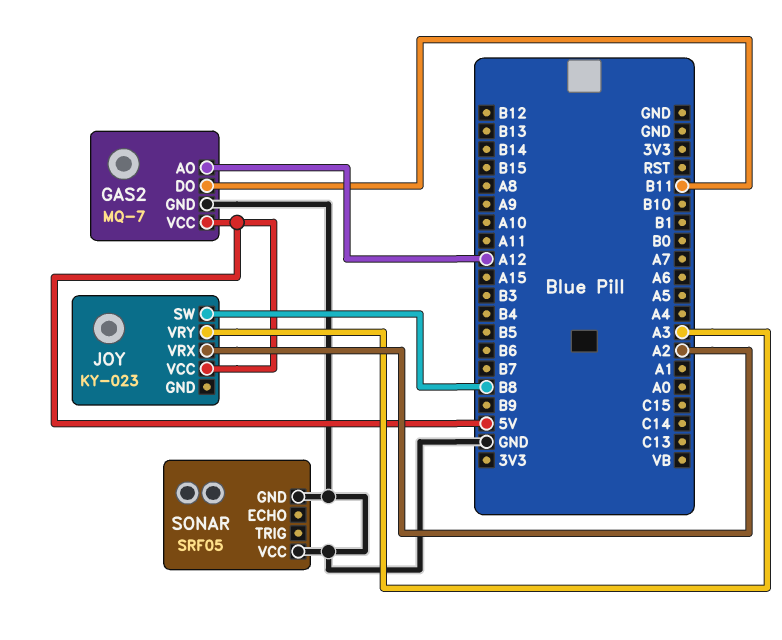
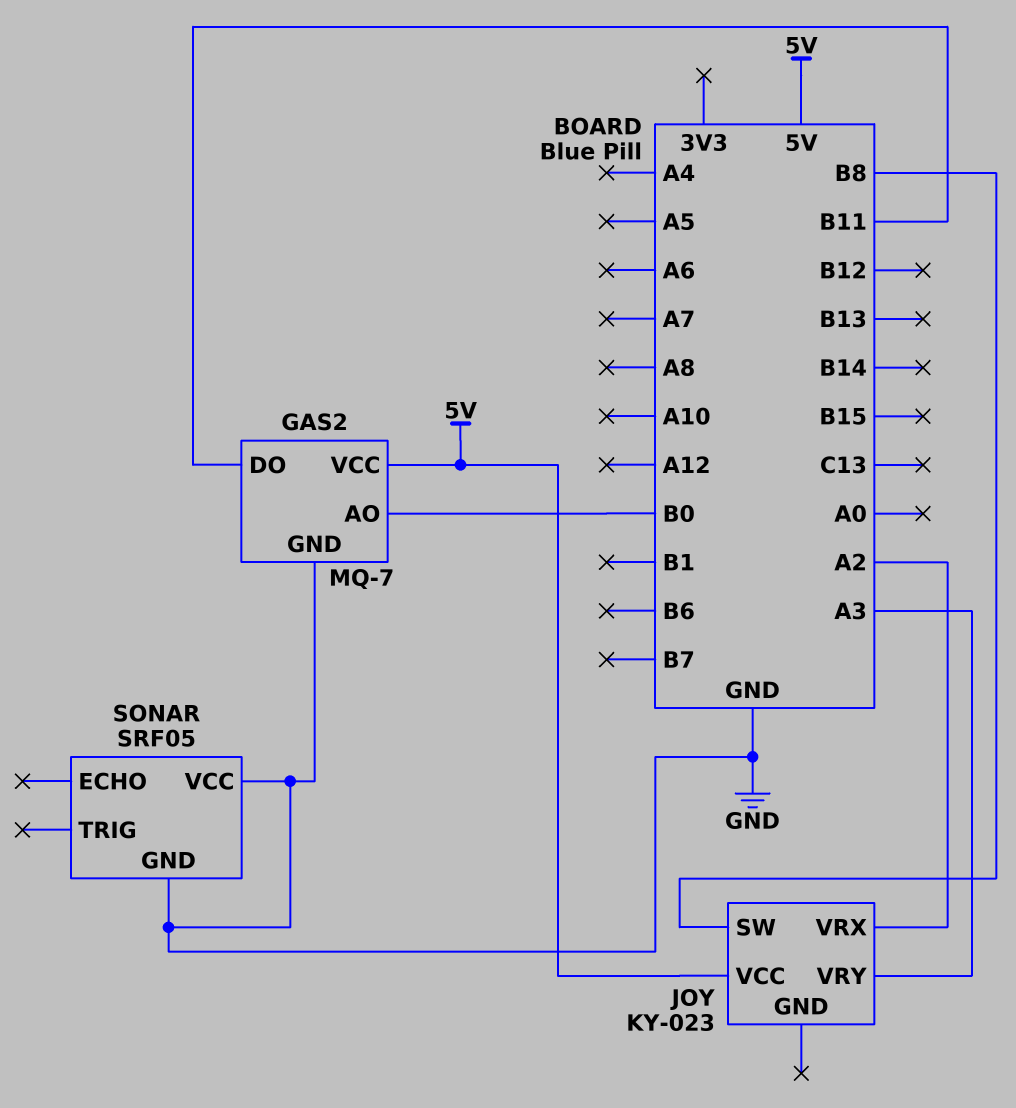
GAS2 pin AO: A12 -> B0

